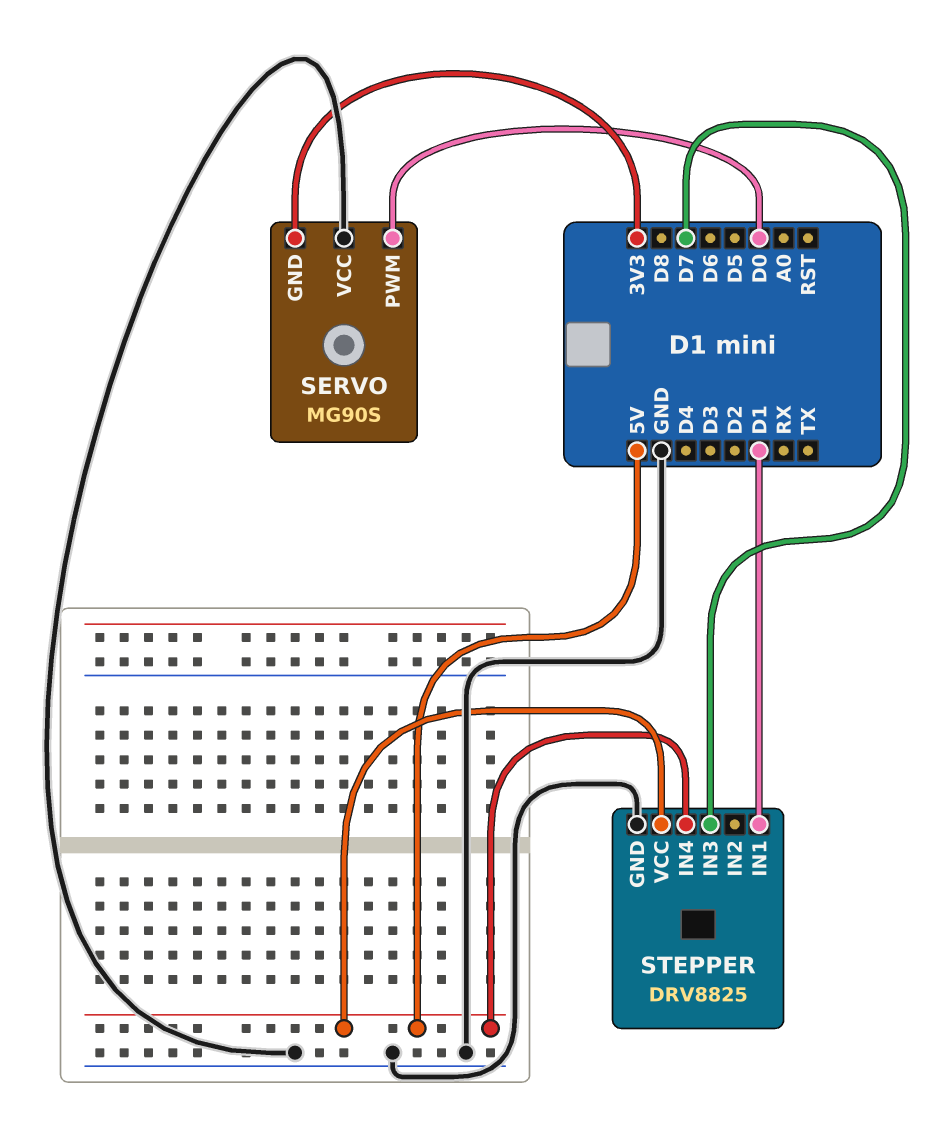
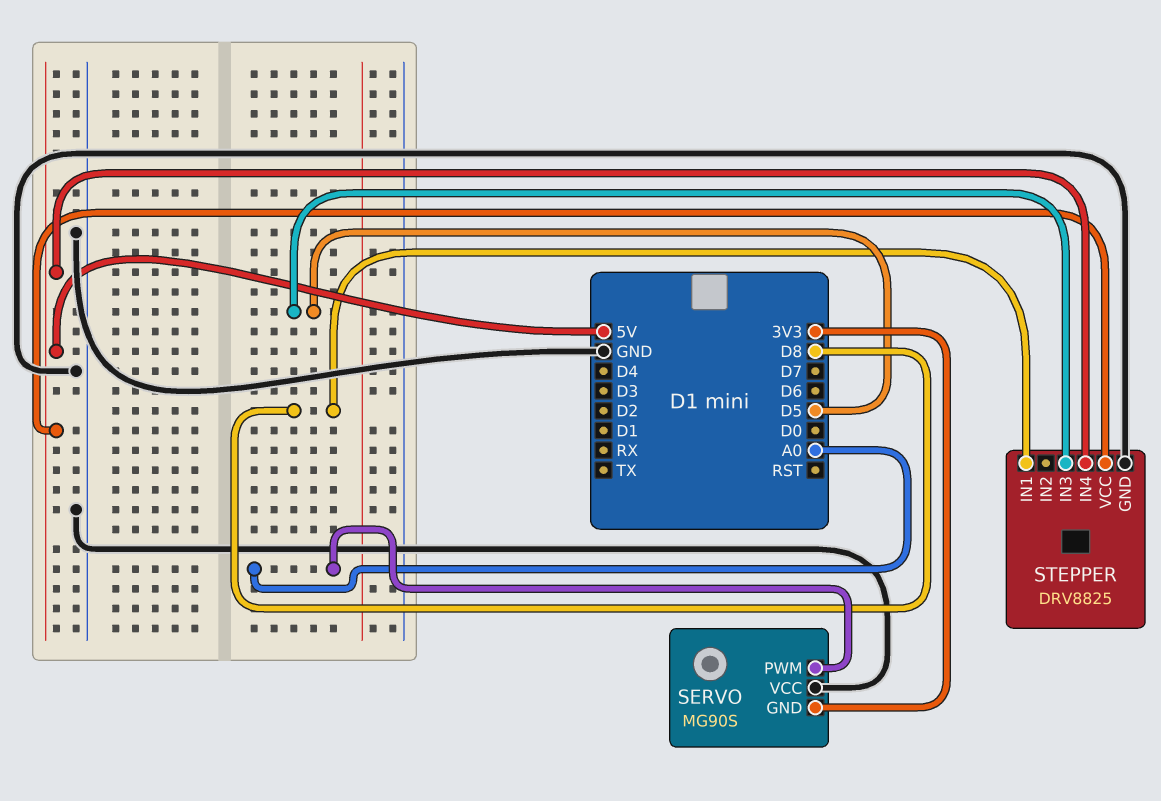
SERVO pin PWM: D0 -> A0
STEPPER pin IN1: D1 -> D8
STEPPER pin IN3: D7 -> D5

